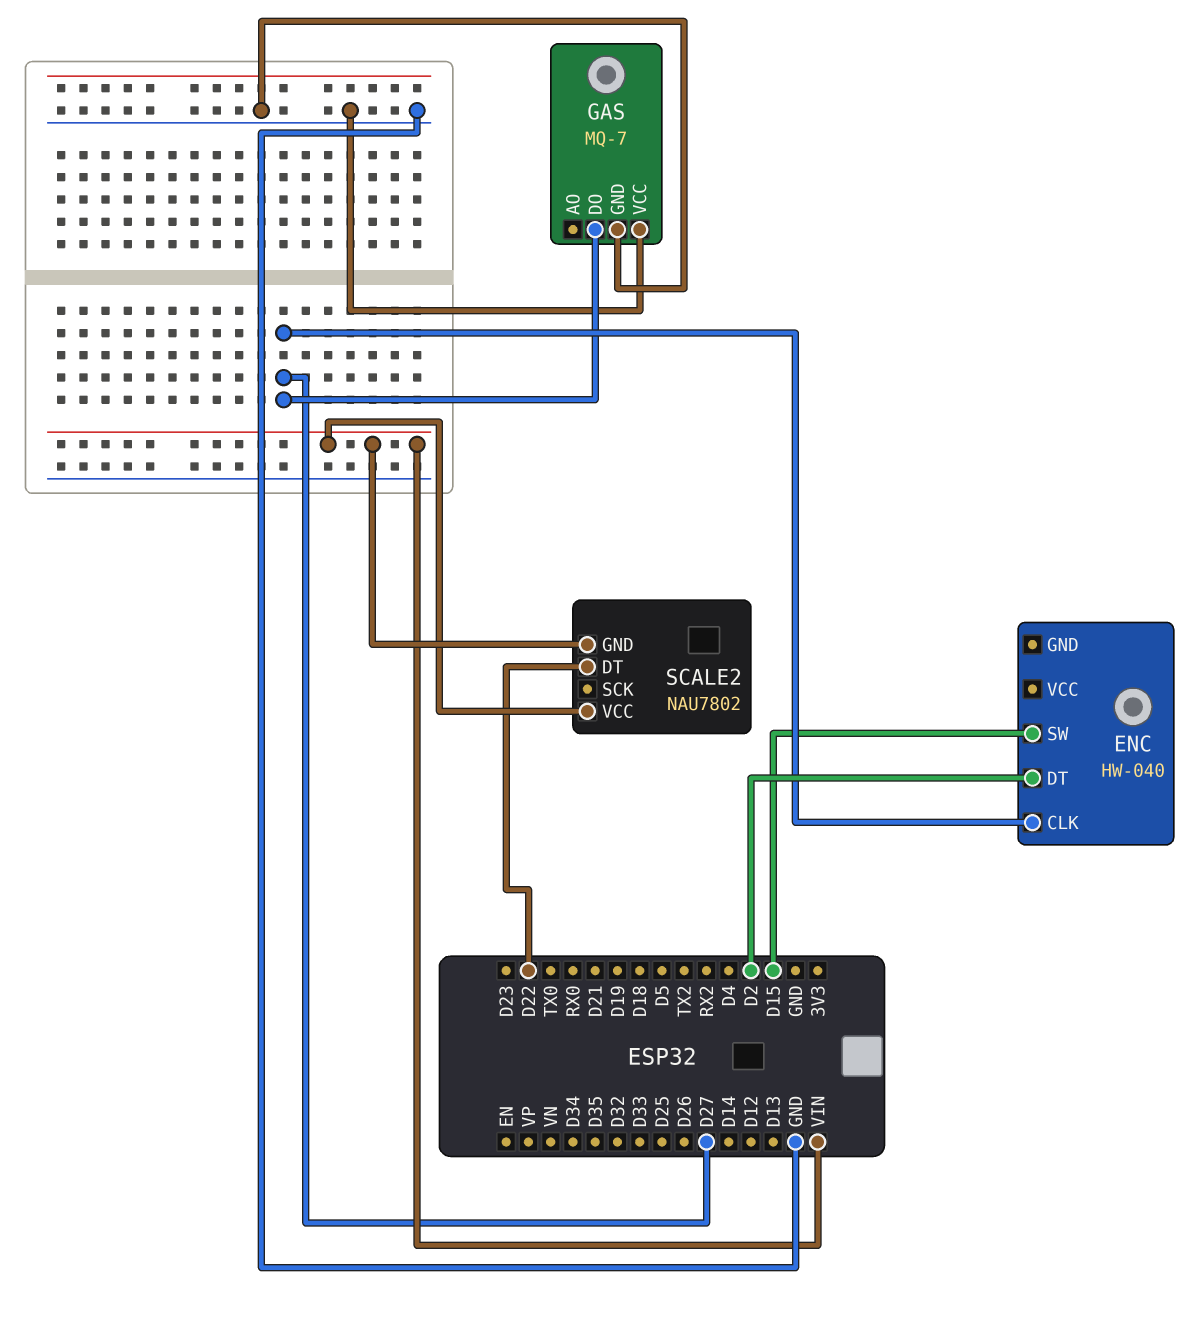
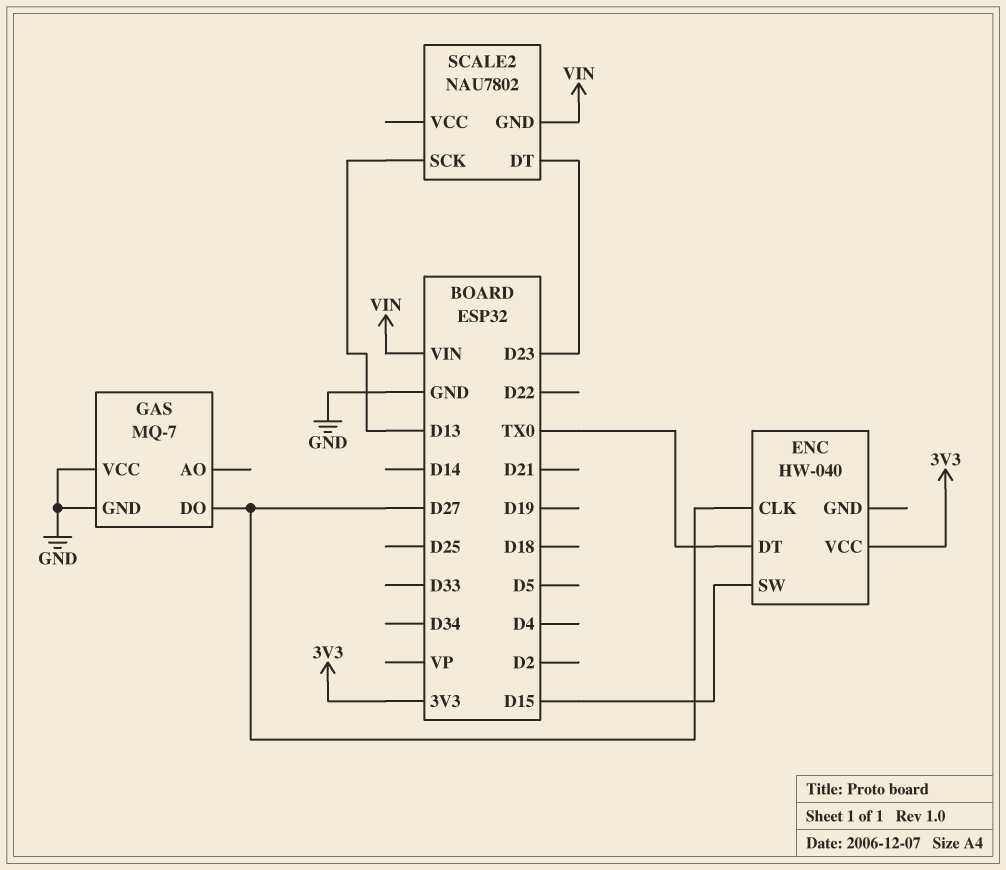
ENC pin DT: D2 -> TX0
ENC pin VCC: none -> 3V3
SCALE2 pin DT: D22 -> D23
SCALE2 pin SCK: none -> D13
SCALE2 pin VCC: VIN -> none

